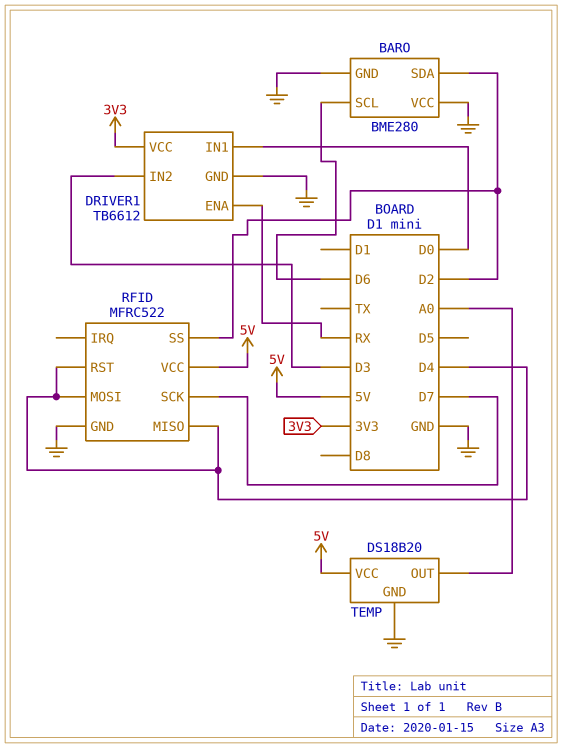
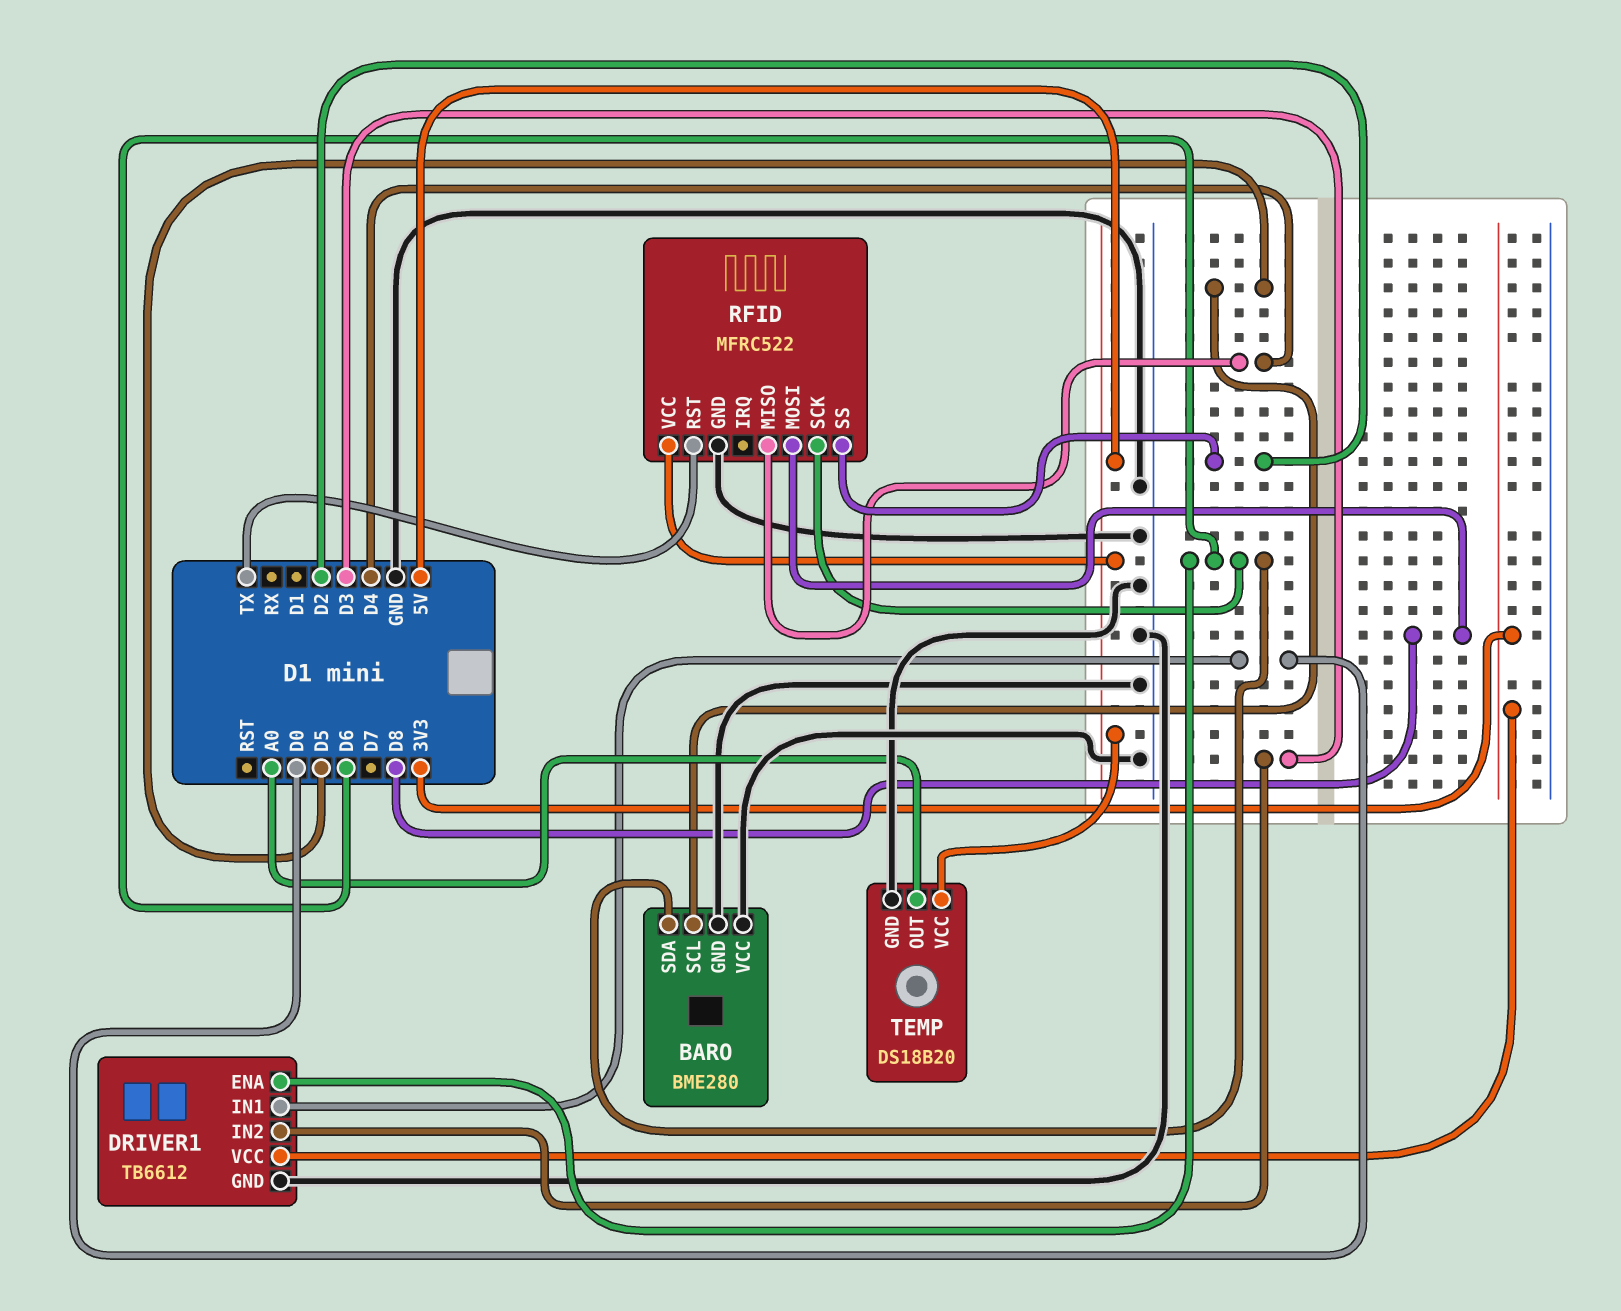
BARO pin SCL: D6 -> D5
BARO pin SDA: D2 -> D6
DRIVER1 pin ENA: RX -> D6
RFID pin MOSI: D4 -> D8
RFID pin RST: D4 -> TX
RFID pin SCK: D7 -> D6

